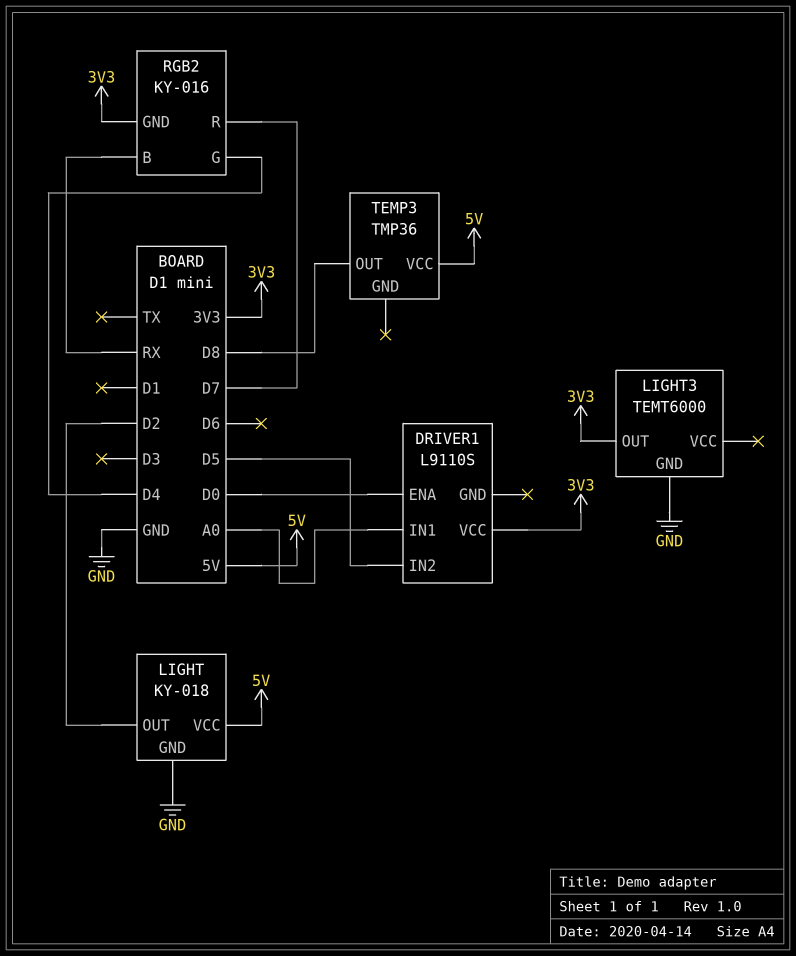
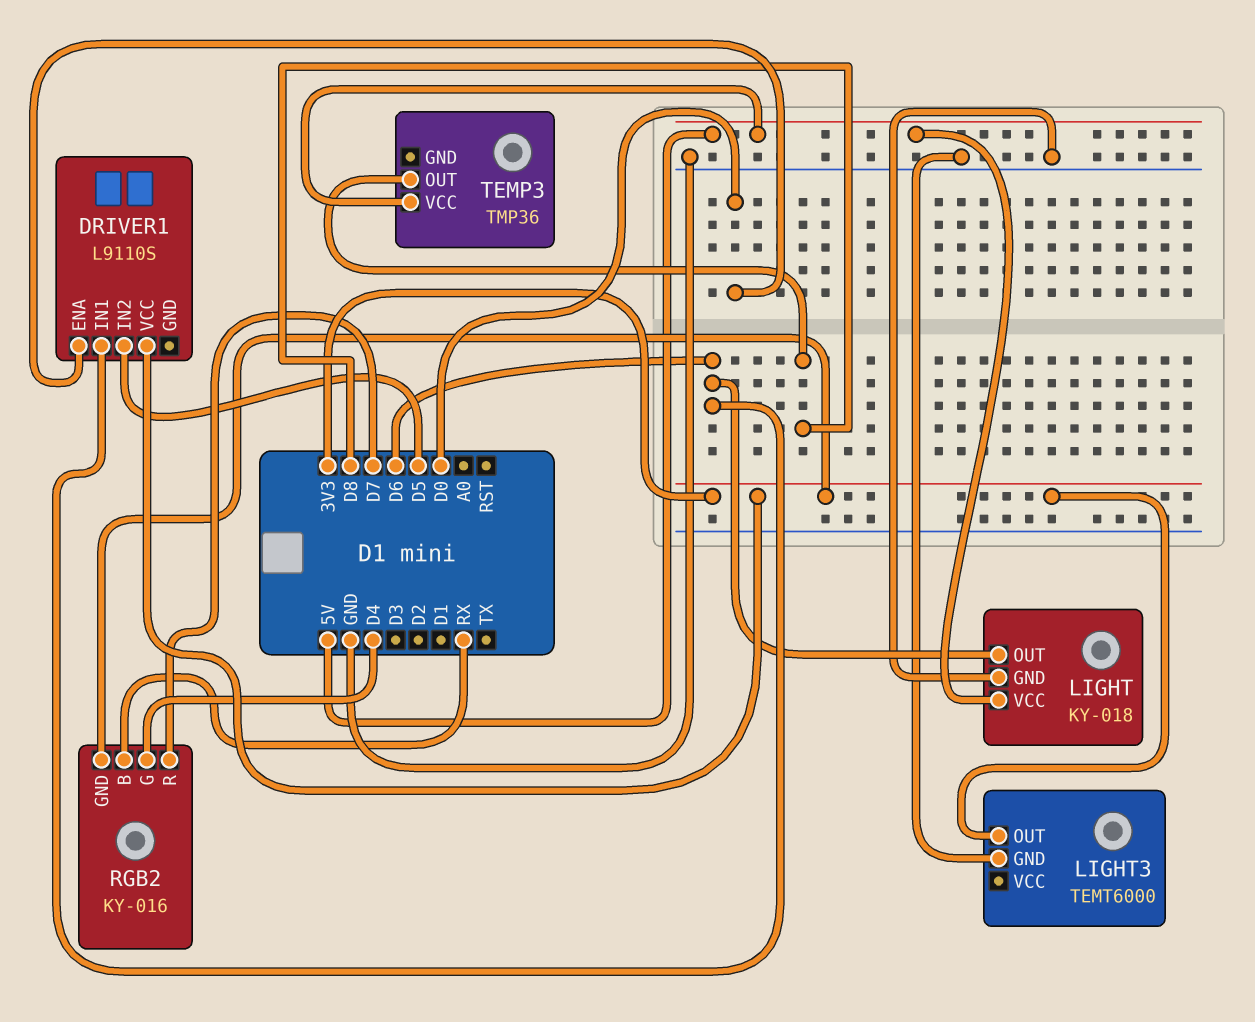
DRIVER1 pin IN1: A0 -> D6
LIGHT pin OUT: D2 -> D6

